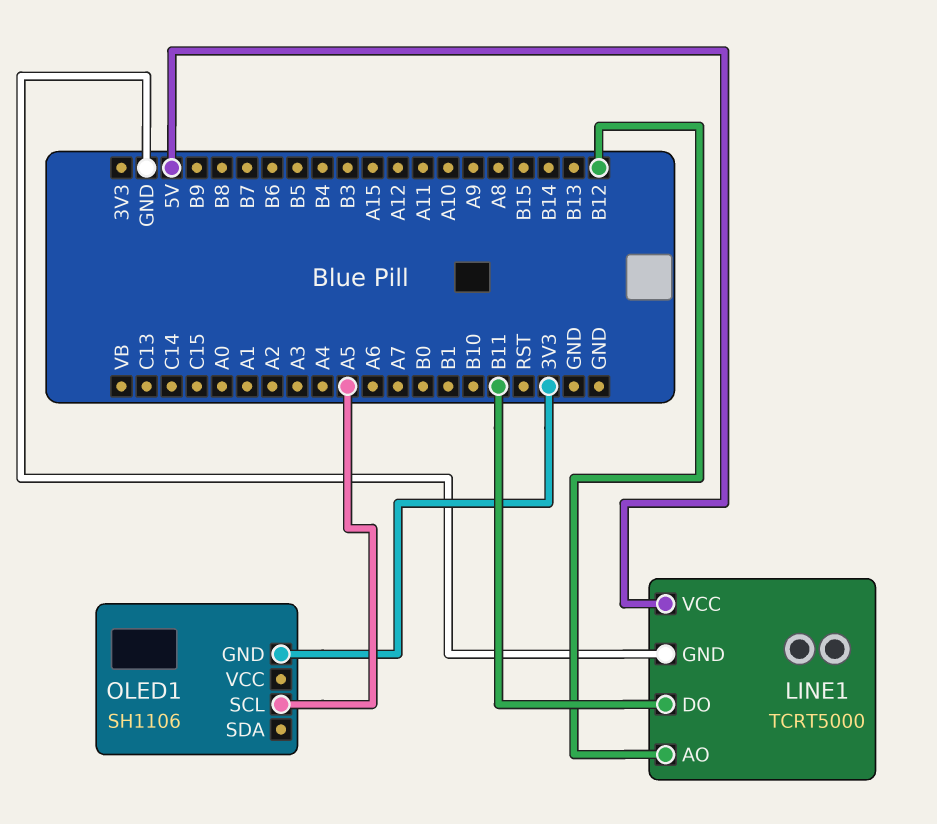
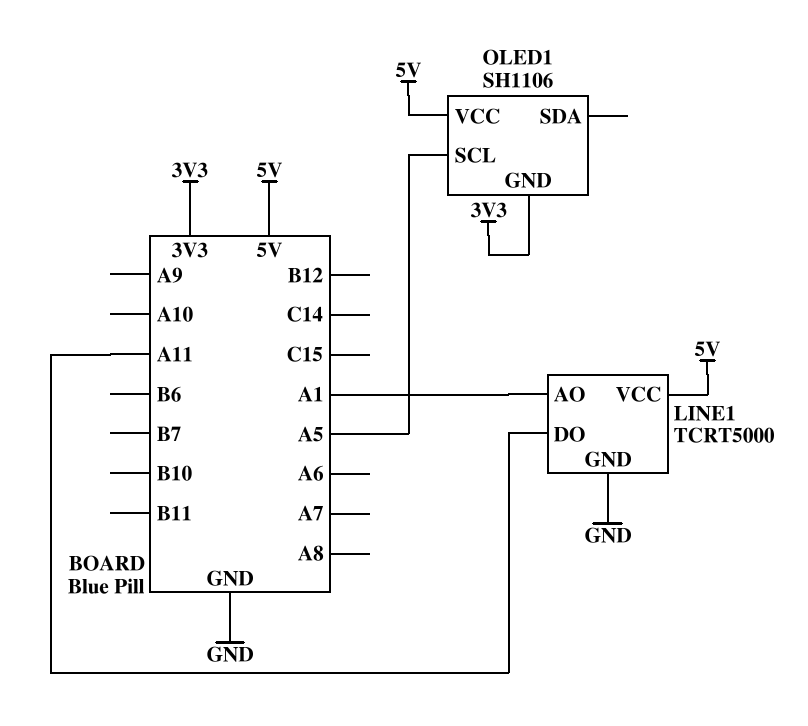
LINE1 pin AO: B12 -> A1
LINE1 pin DO: B11 -> A11
OLED1 pin VCC: none -> 5V

